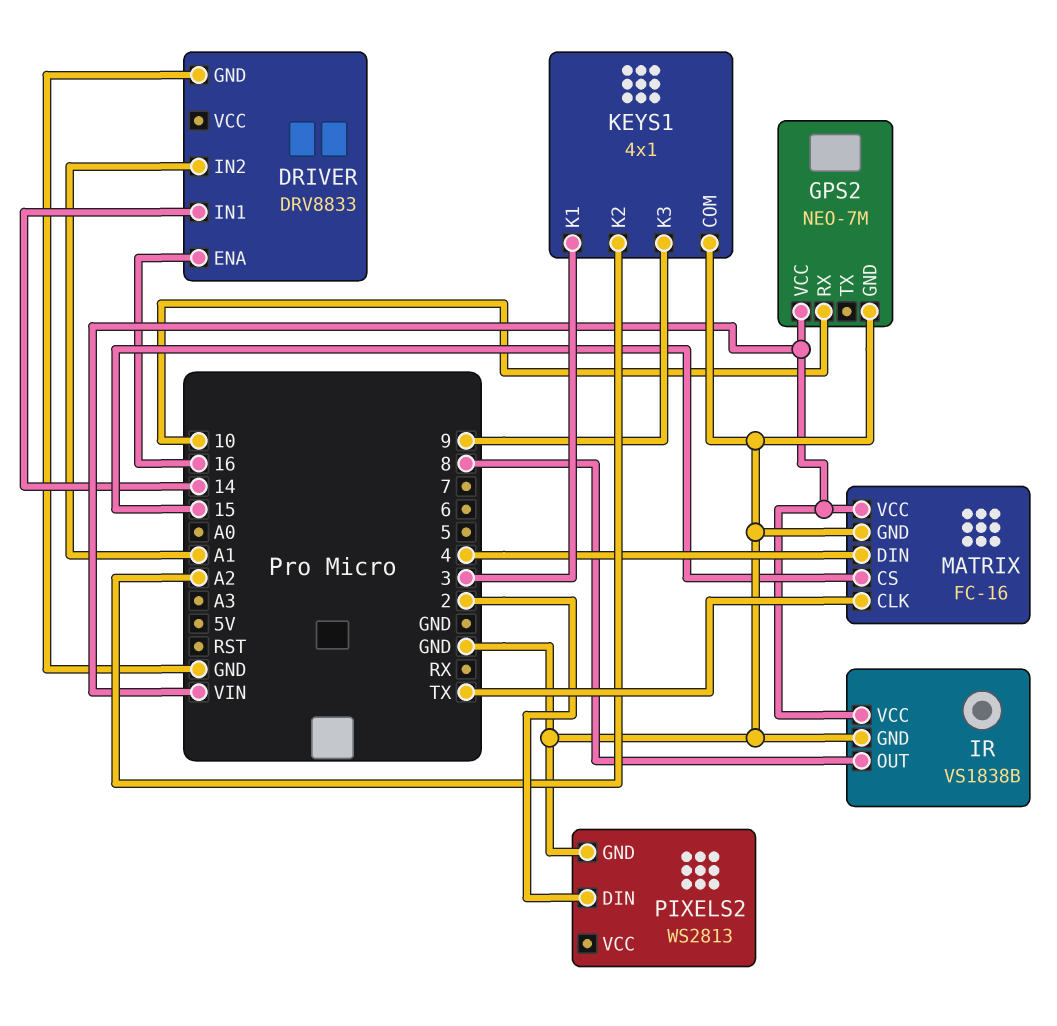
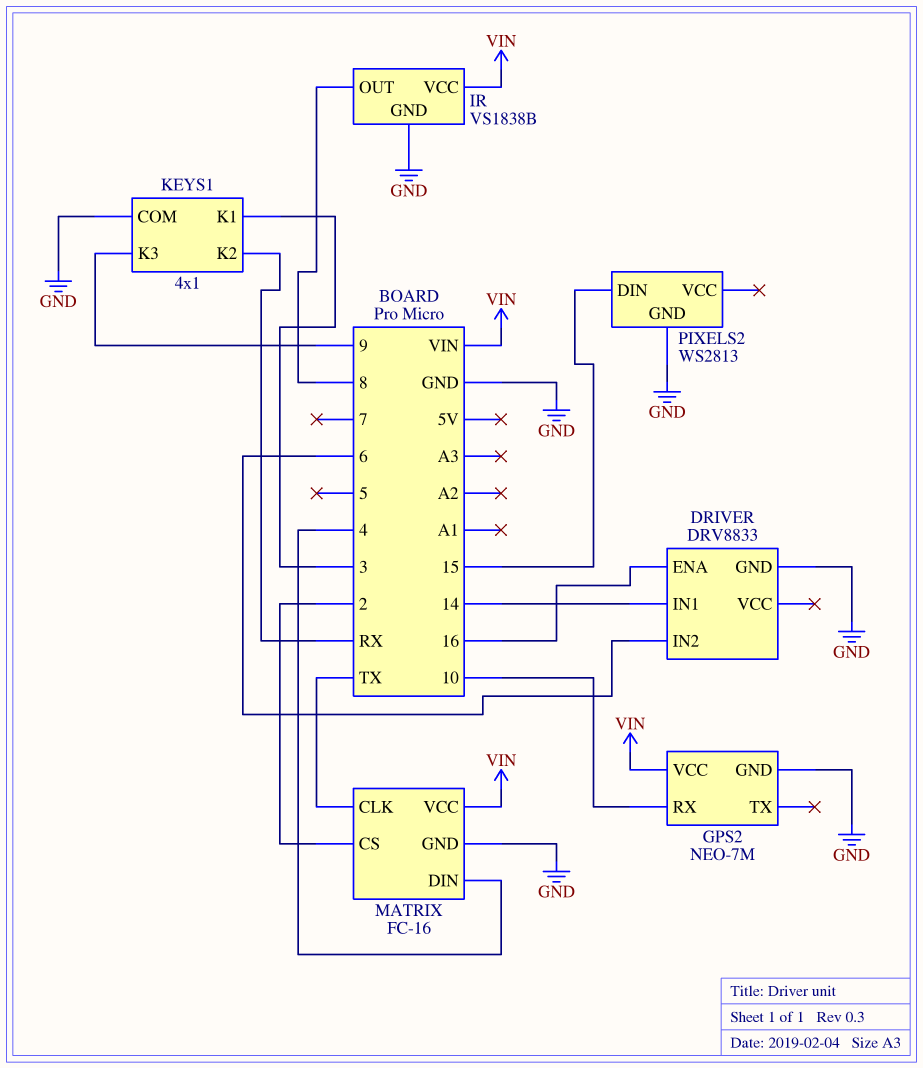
DRIVER pin IN2: A1 -> 6
KEYS1 pin K2: A2 -> RX
MATRIX pin CS: 15 -> 2
PIXELS2 pin DIN: 2 -> 15

